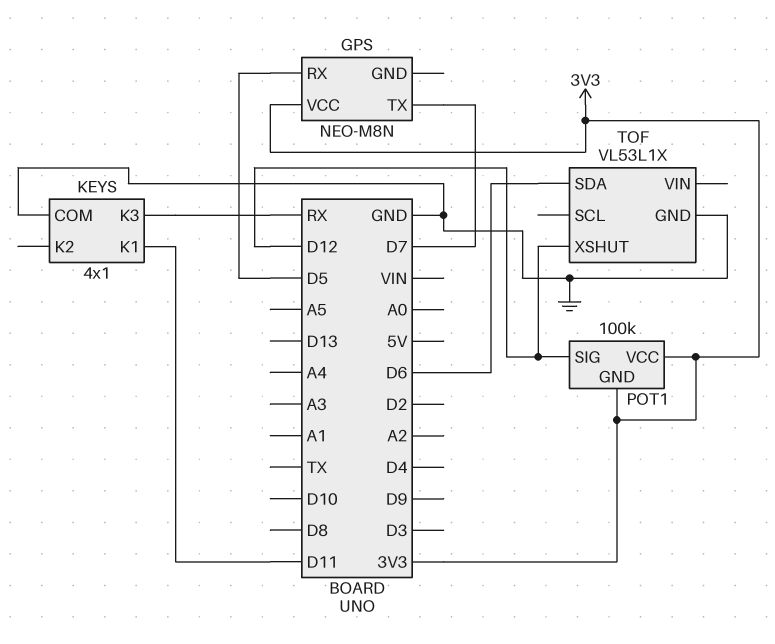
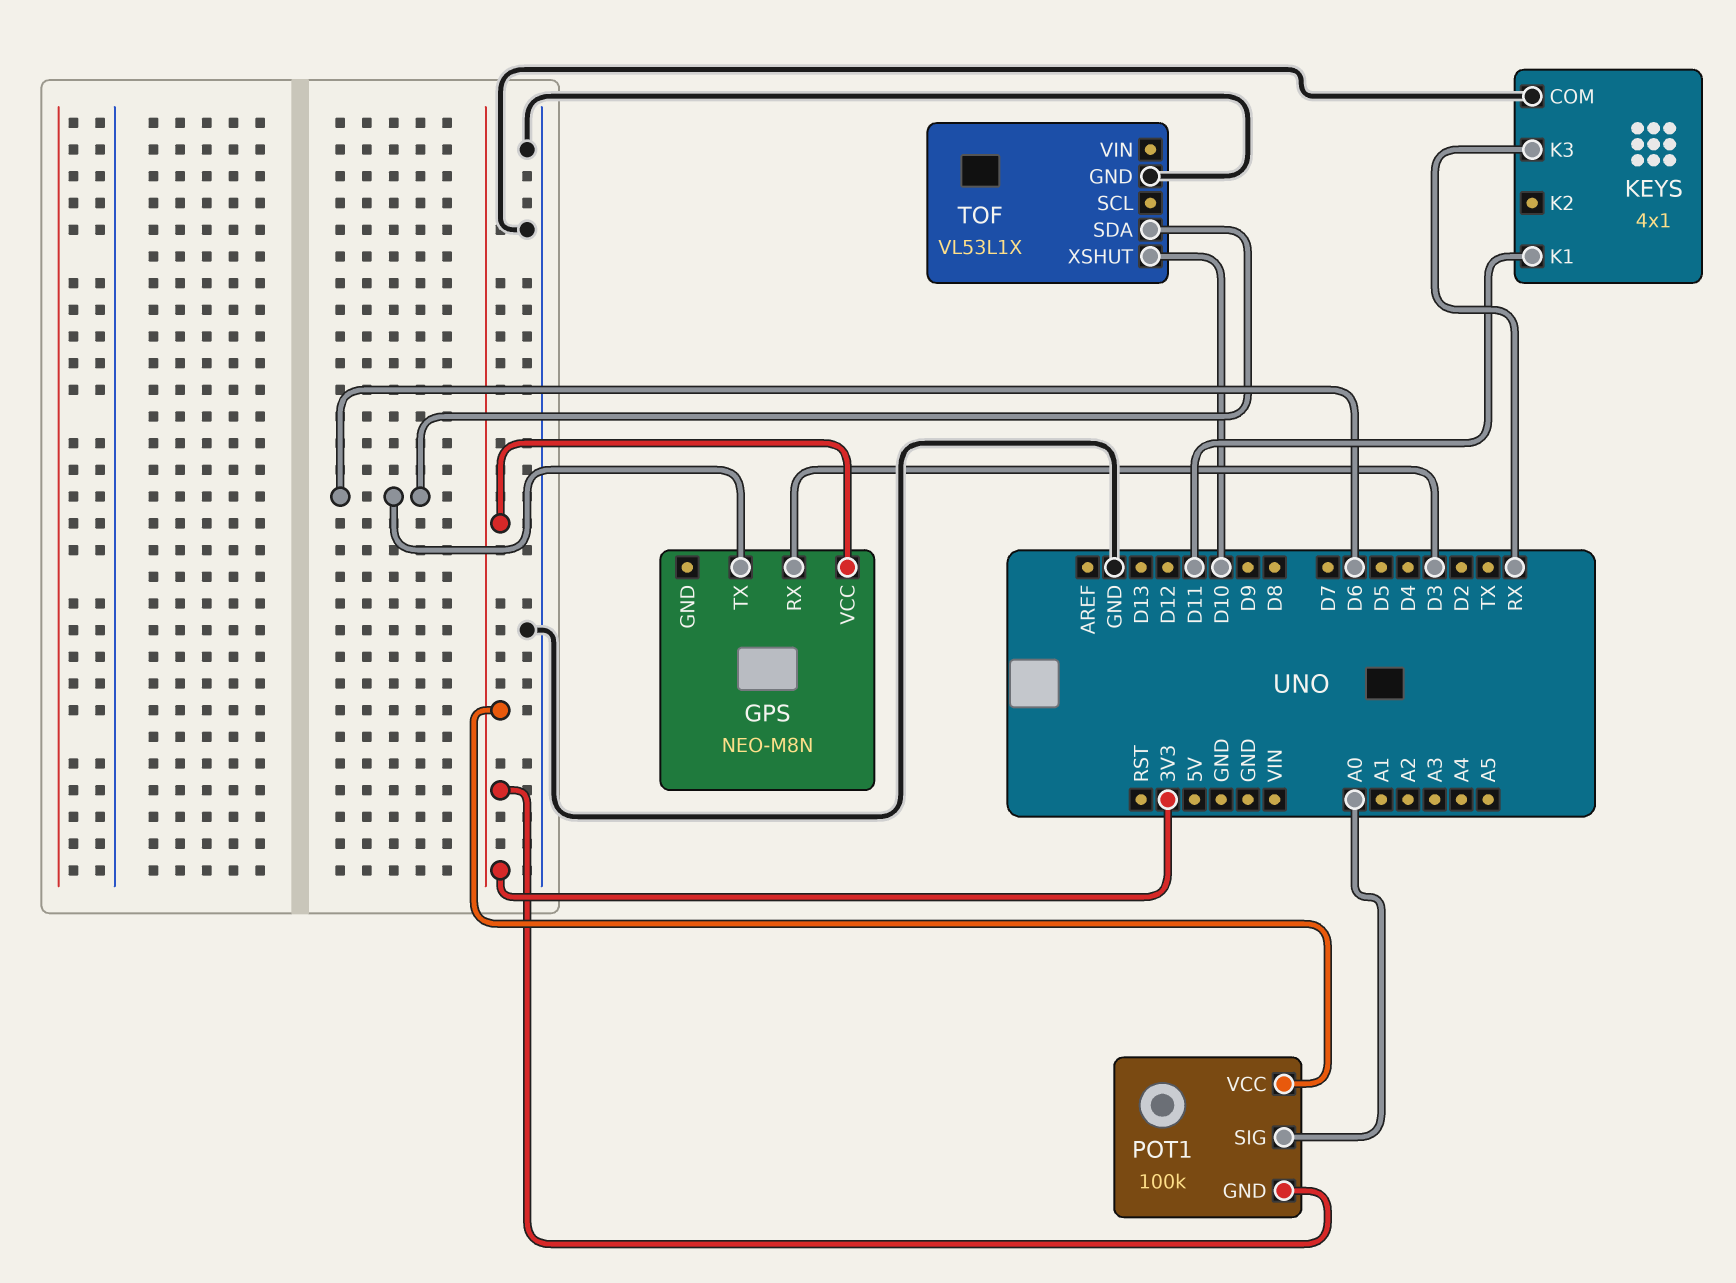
GPS pin RX: D5 -> D3
GPS pin TX: D7 -> D6
POT1 pin SIG: D12 -> A0
TOF pin XSHUT: D12 -> D10

